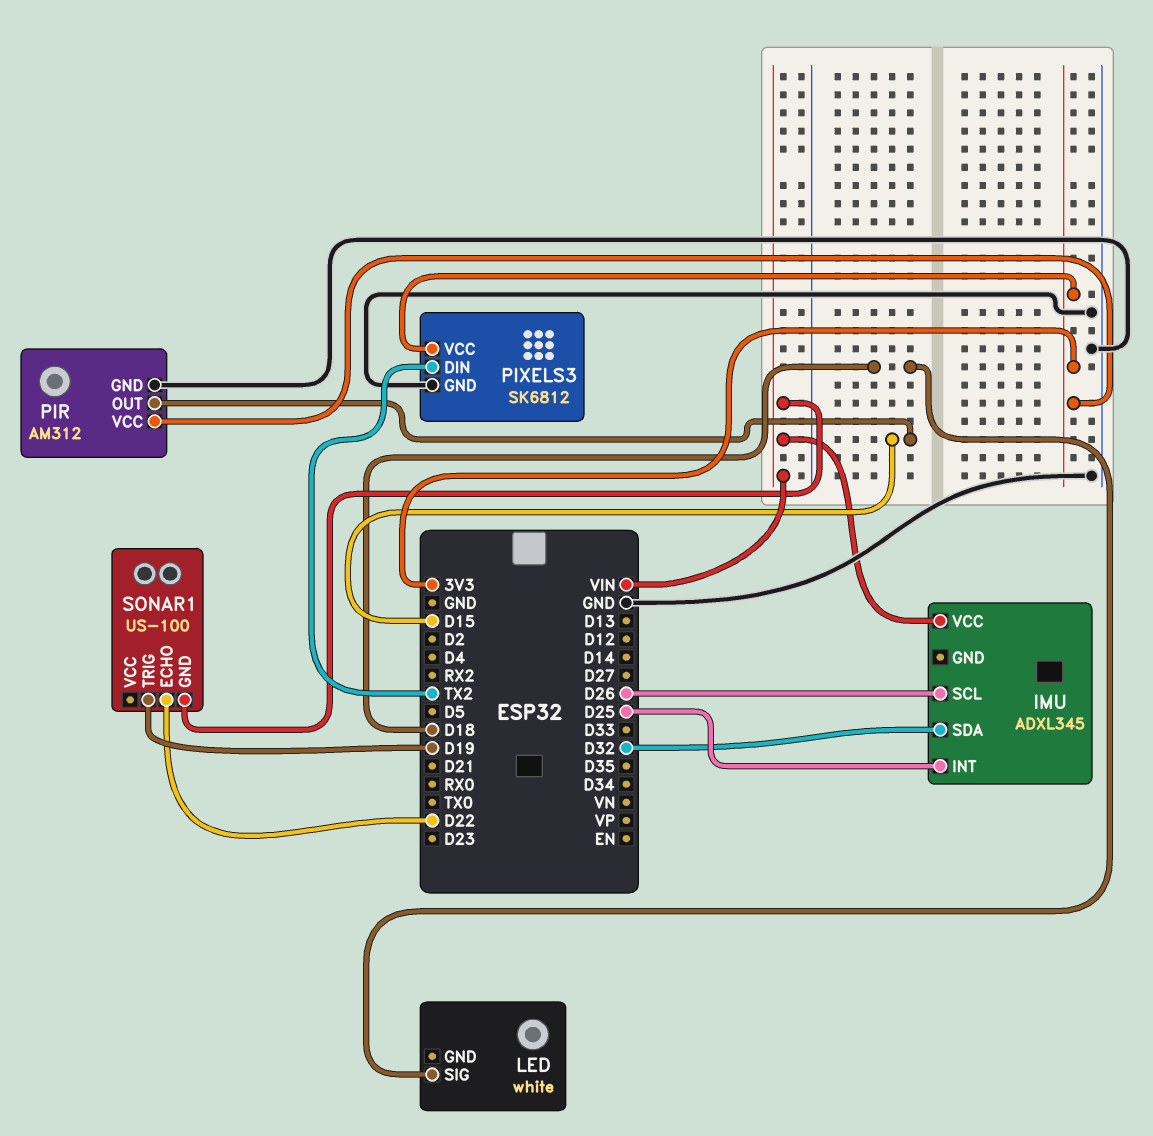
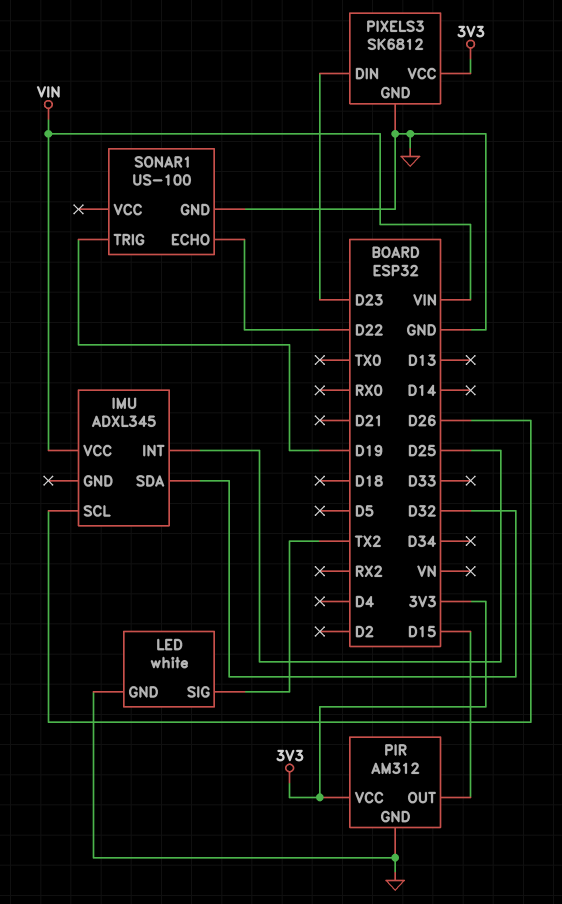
LED pin GND: none -> GND
LED pin SIG: D18 -> TX2
PIXELS3 pin DIN: TX2 -> D23
SONAR1 pin GND: VIN -> GND

